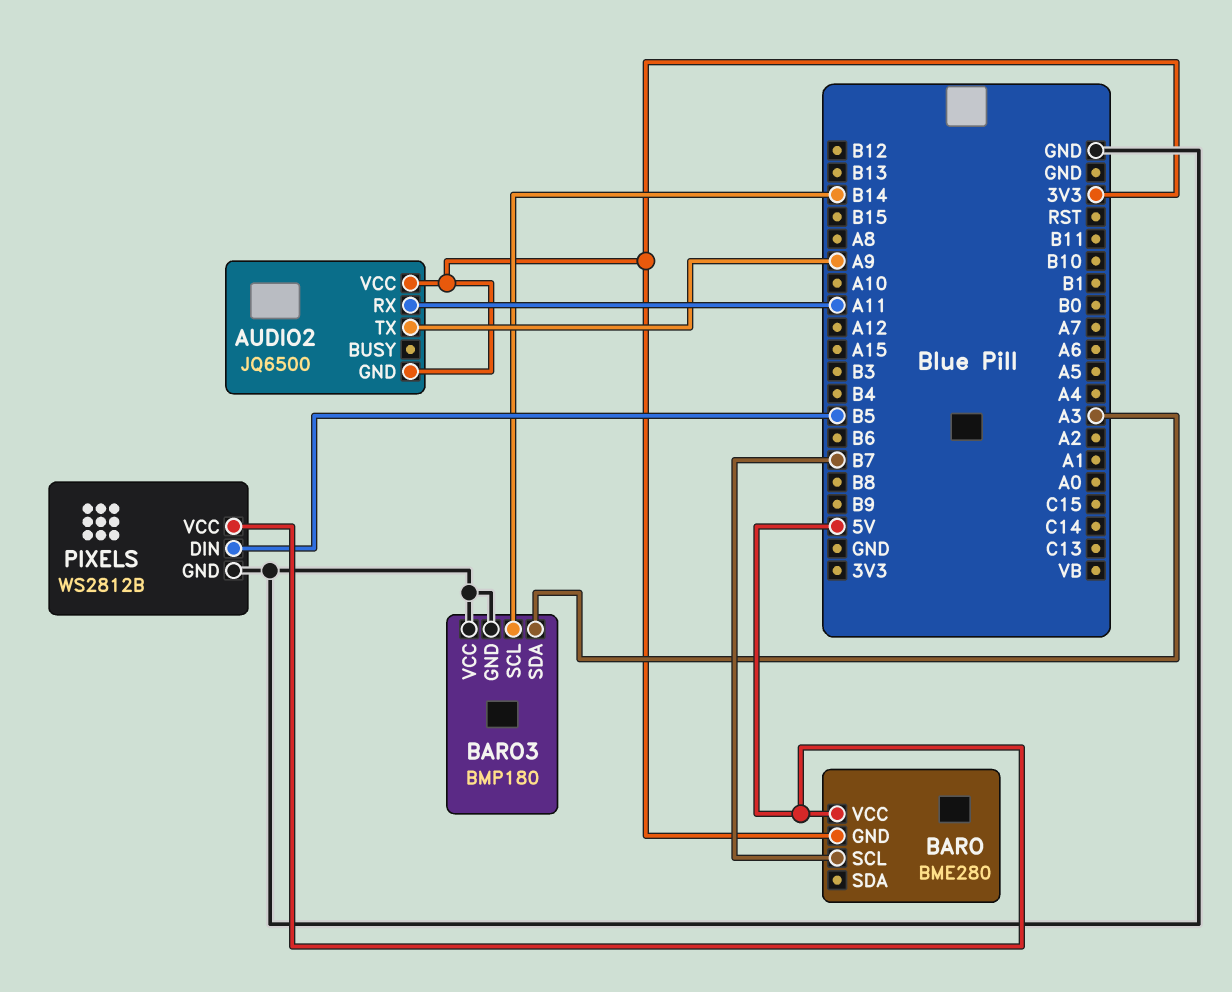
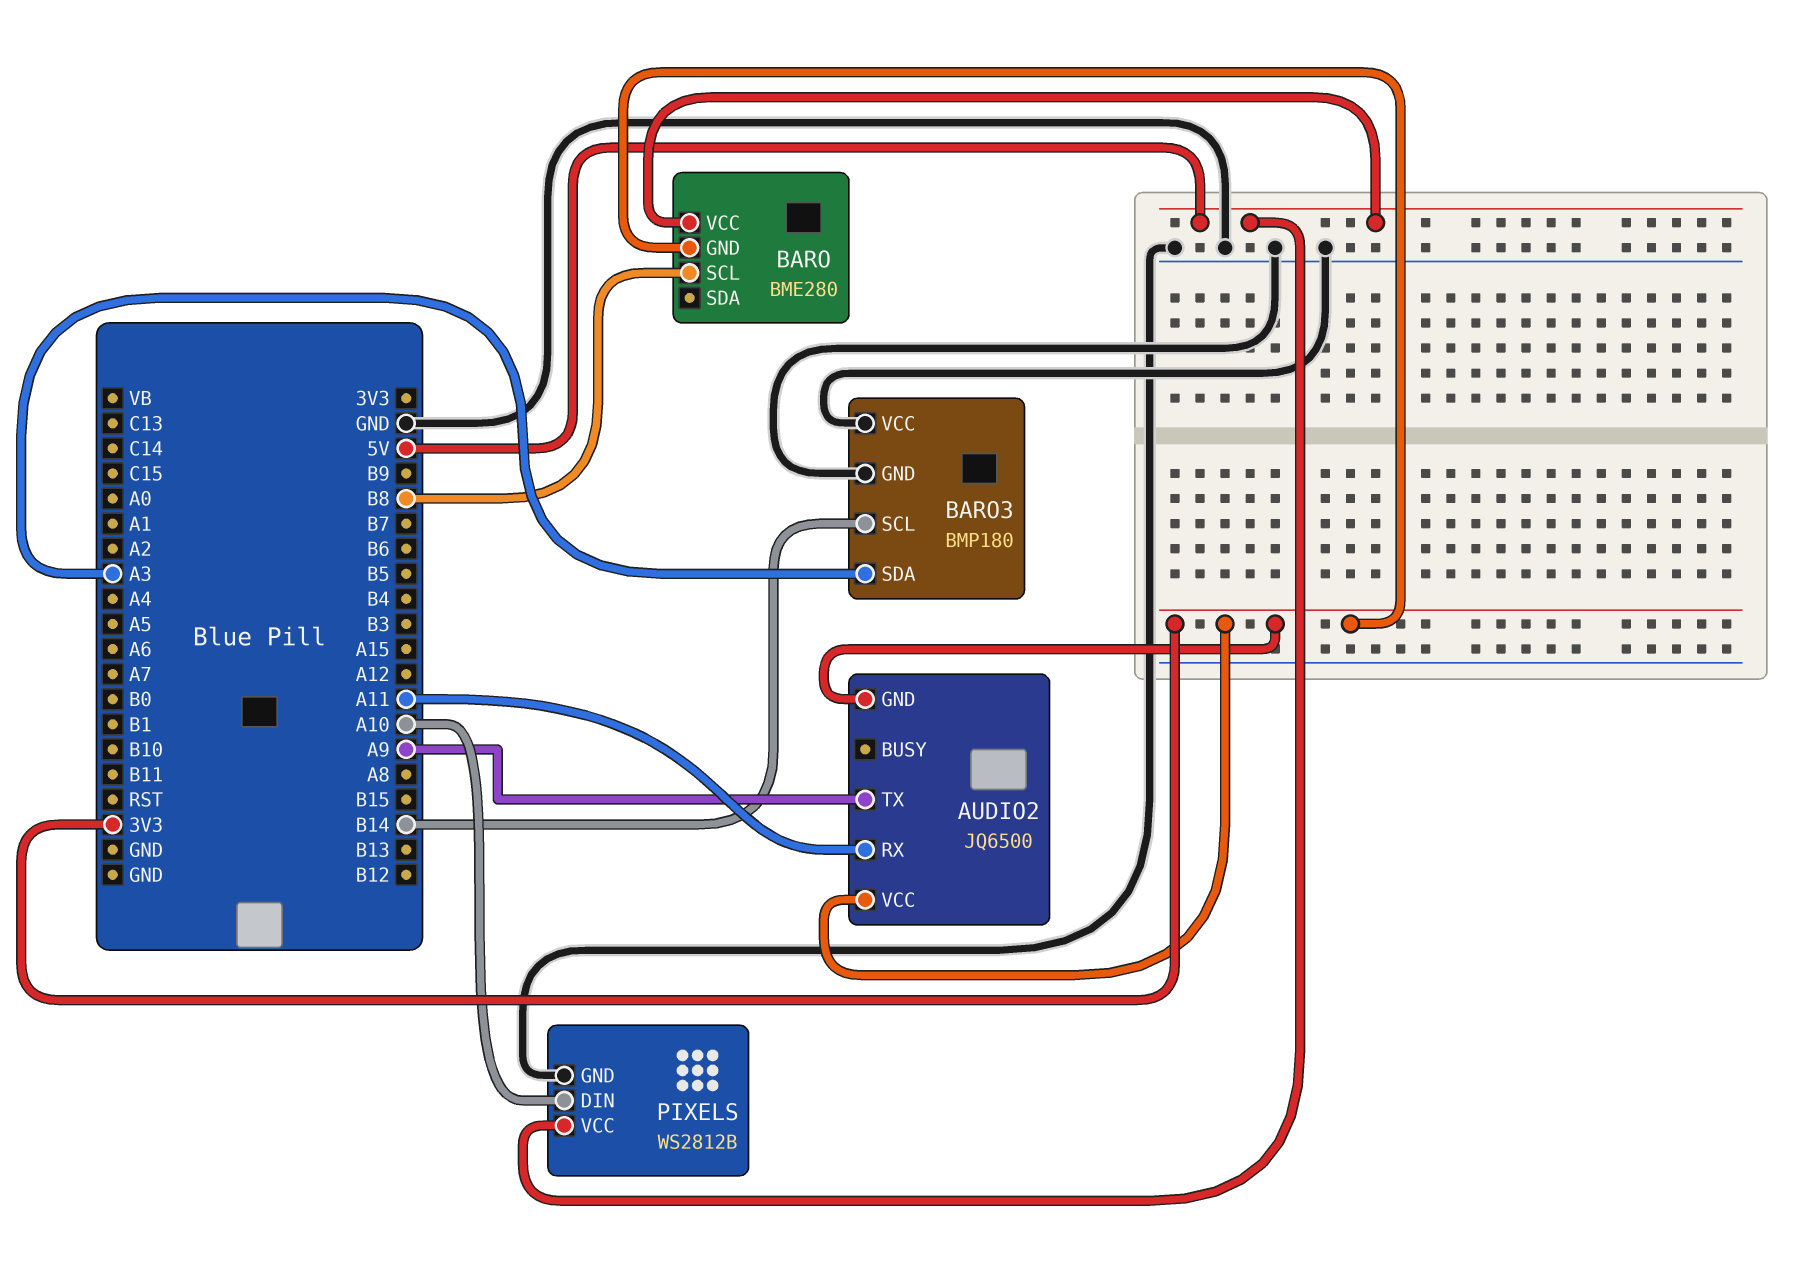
BARO pin SCL: B7 -> B8
PIXELS pin DIN: B5 -> A10

